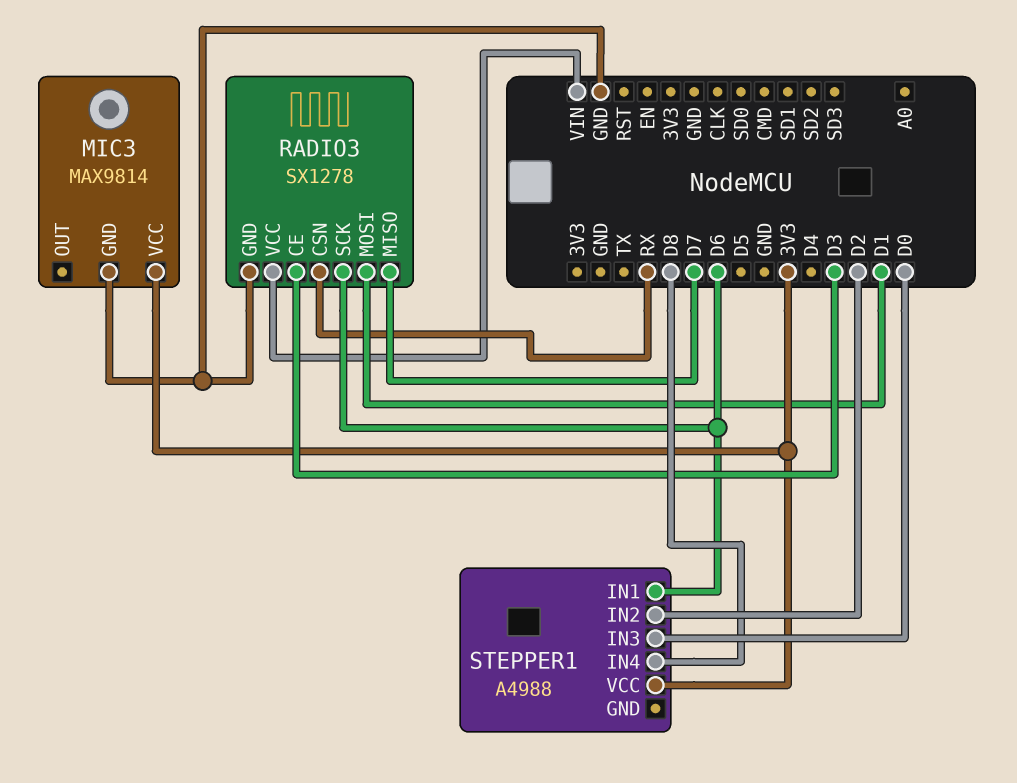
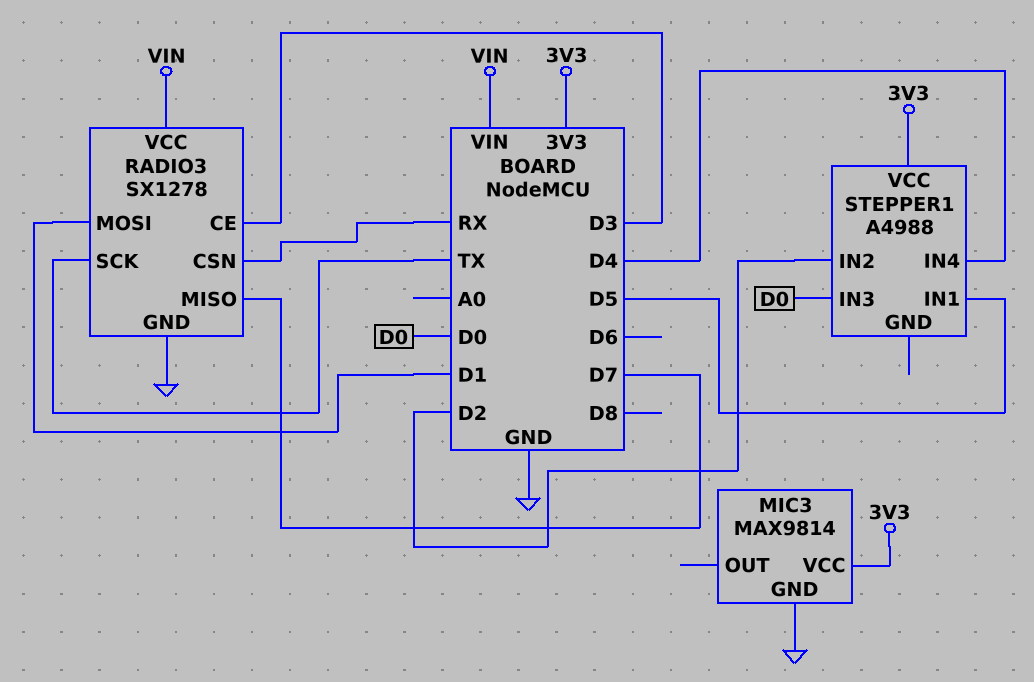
RADIO3 pin SCK: D6 -> TX
STEPPER1 pin IN1: D6 -> D5
STEPPER1 pin IN4: D8 -> D4

